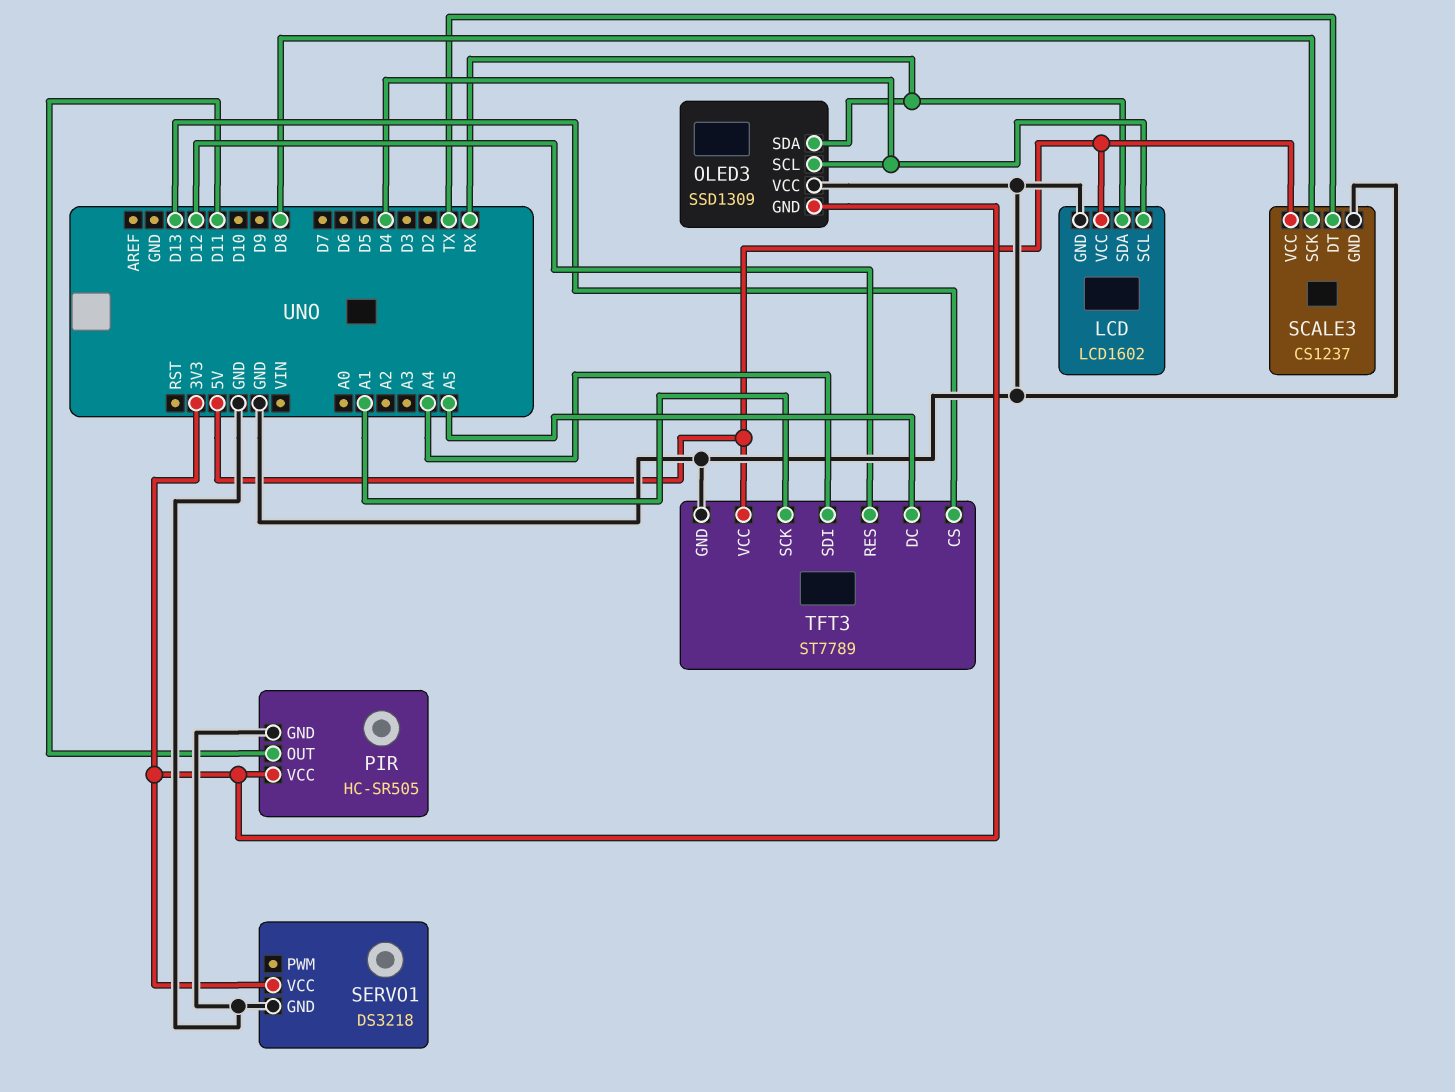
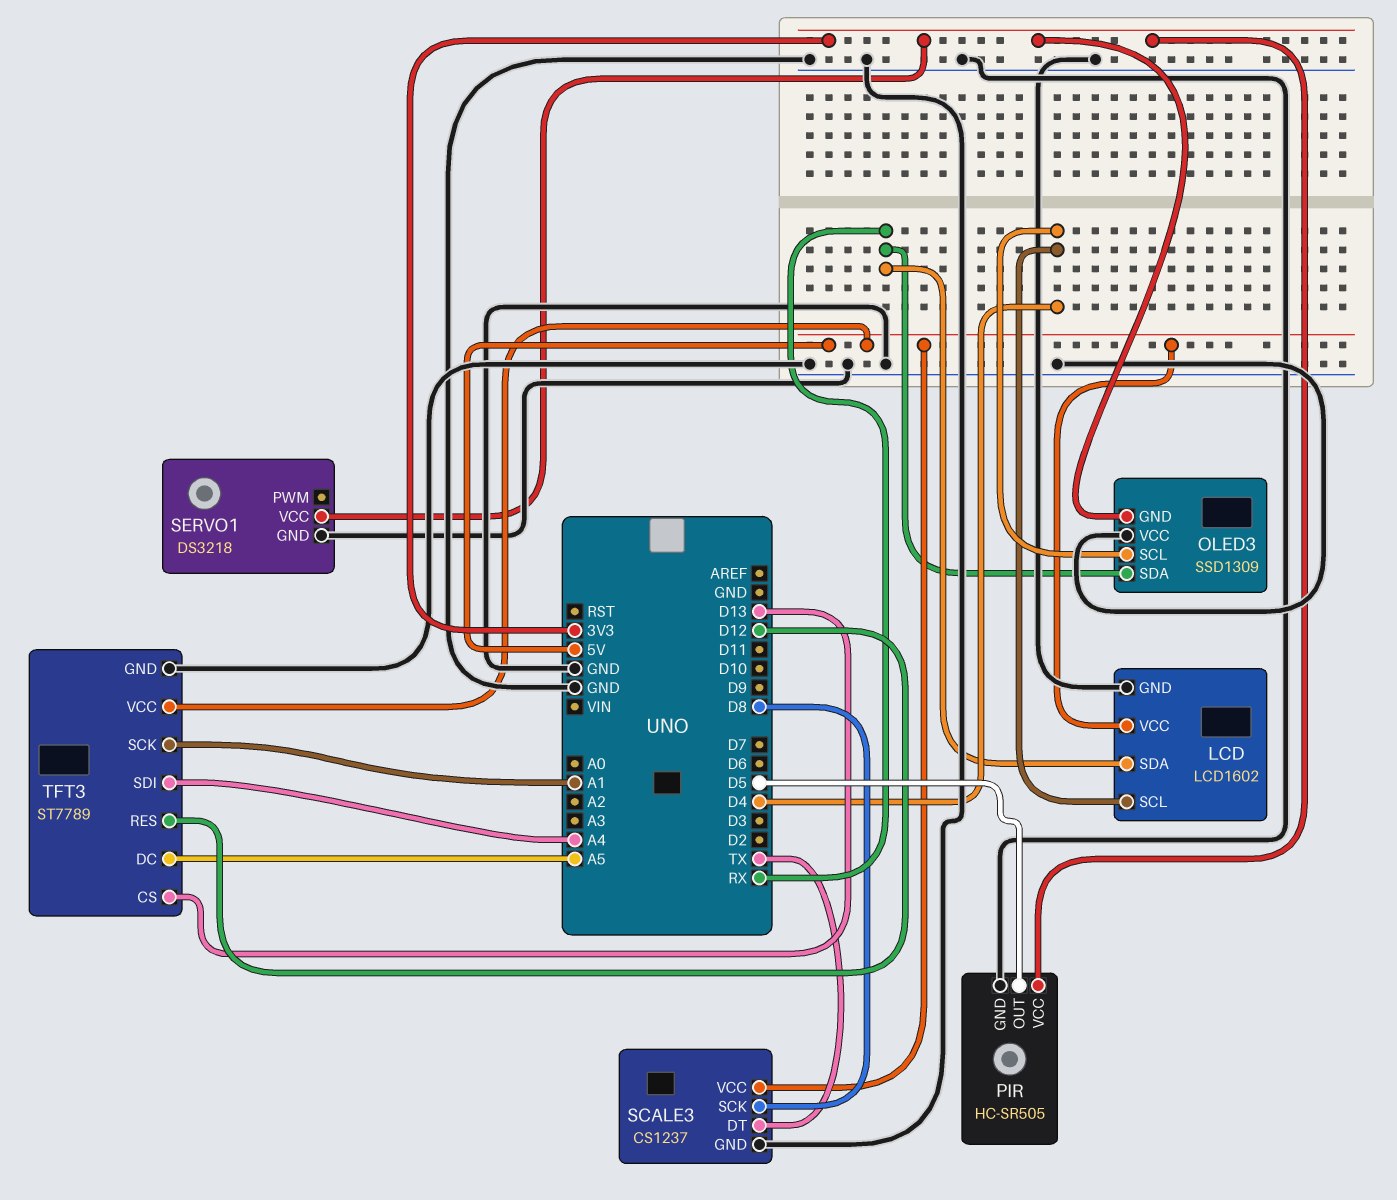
PIR pin OUT: D11 -> D5

